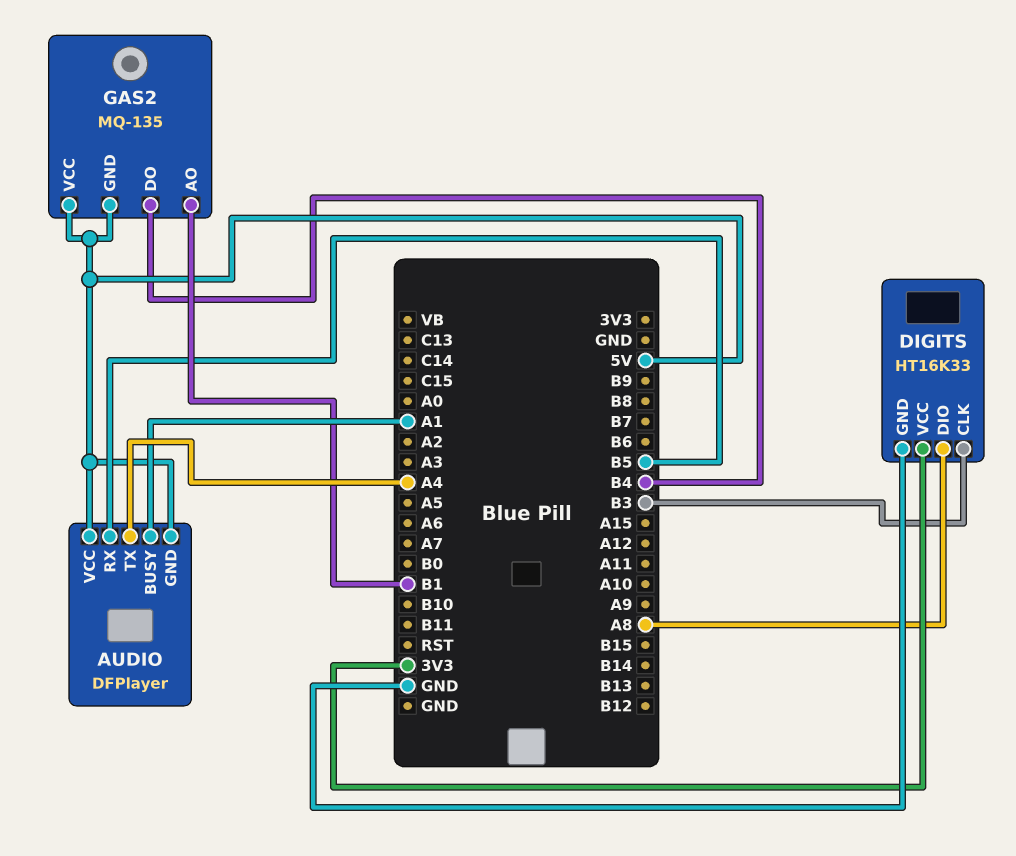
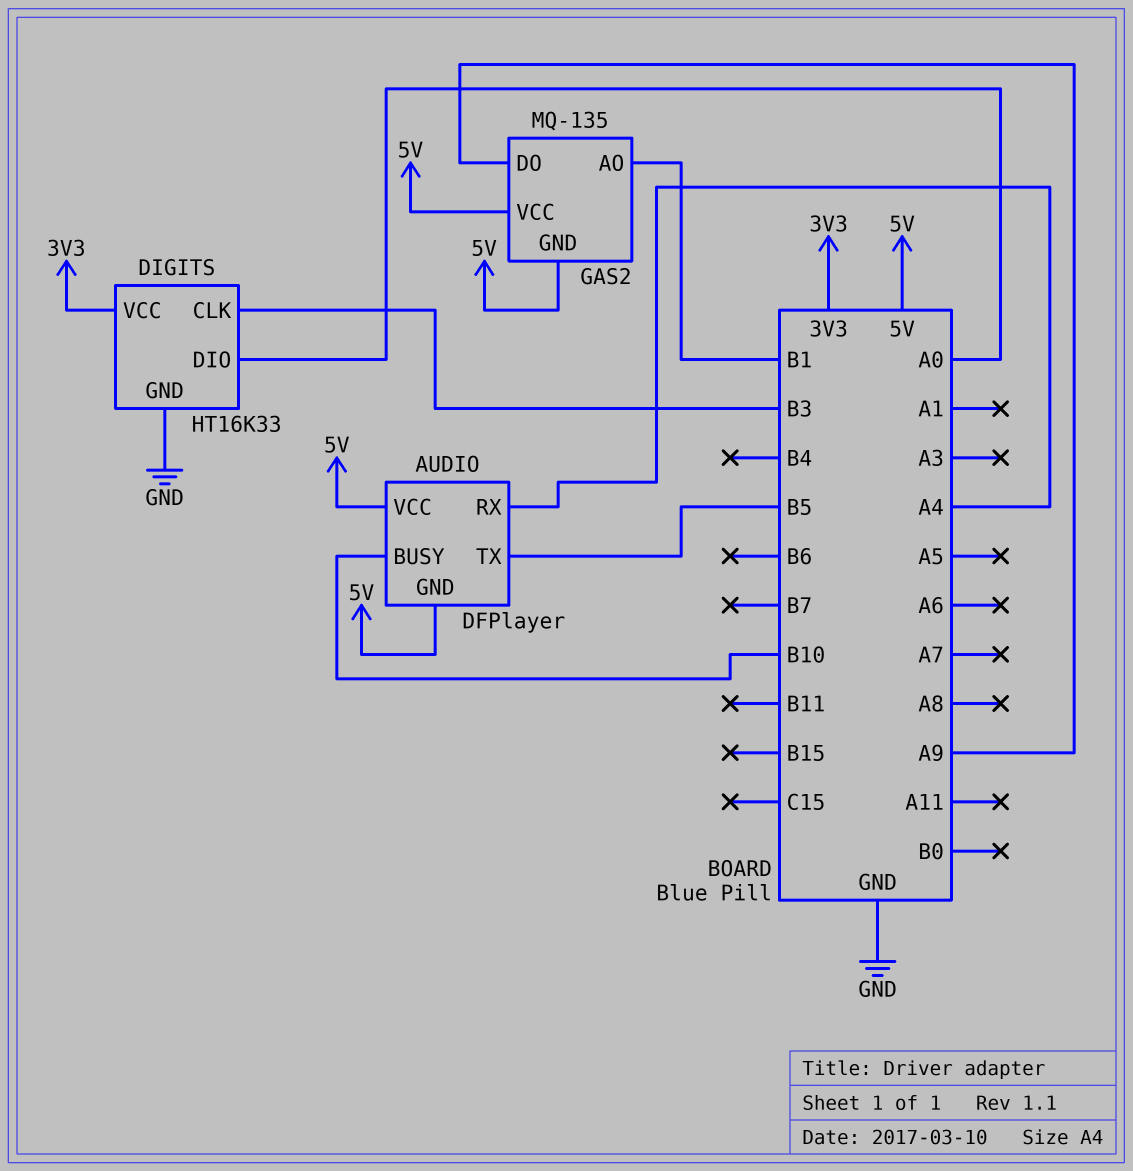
AUDIO pin BUSY: A1 -> B10
AUDIO pin RX: B5 -> A4
AUDIO pin TX: A4 -> B5
DIGITS pin DIO: A8 -> A0
GAS2 pin DO: B4 -> A9

